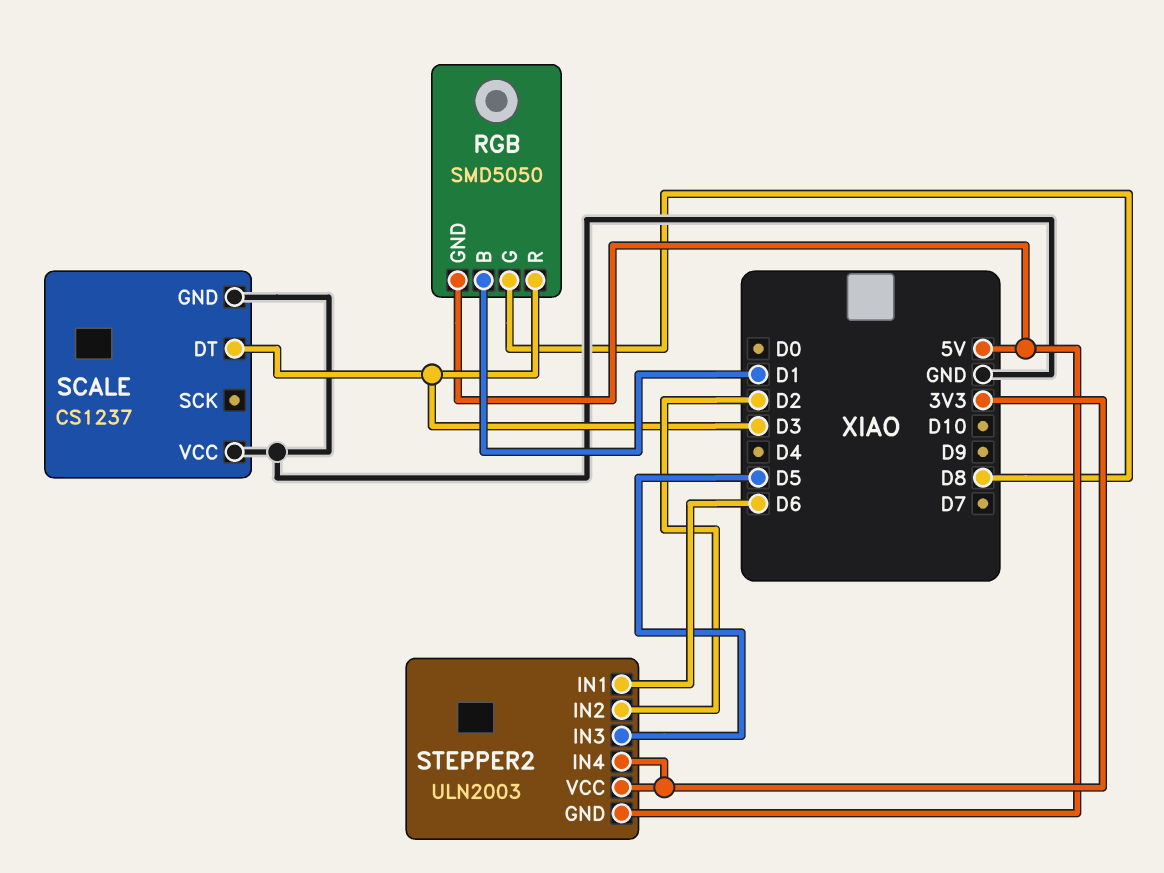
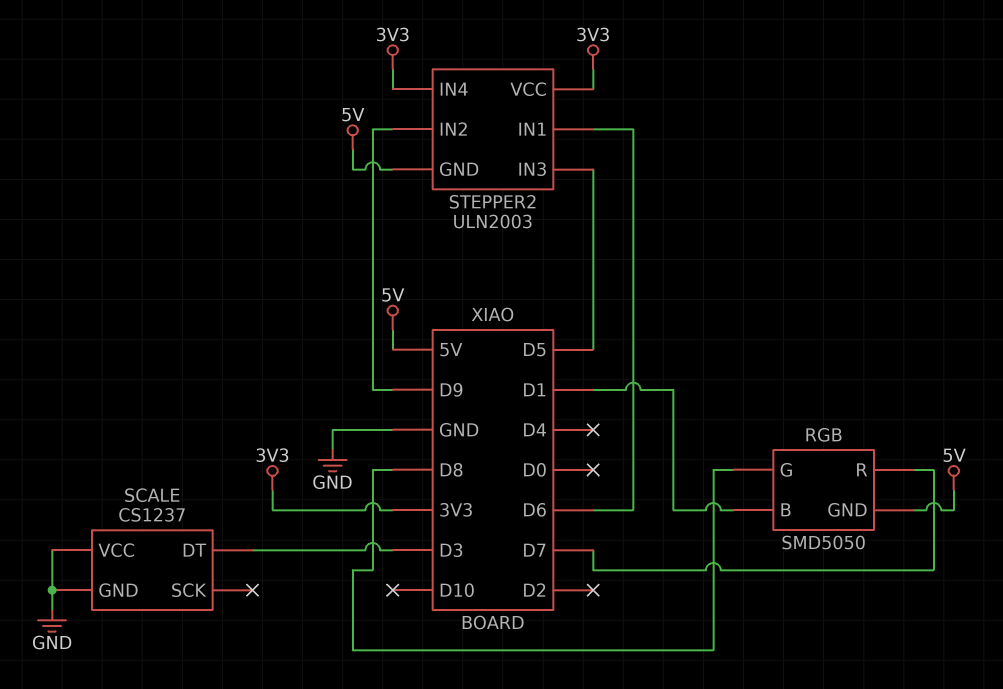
RGB pin R: D3 -> D7
STEPPER2 pin IN2: D2 -> D9

